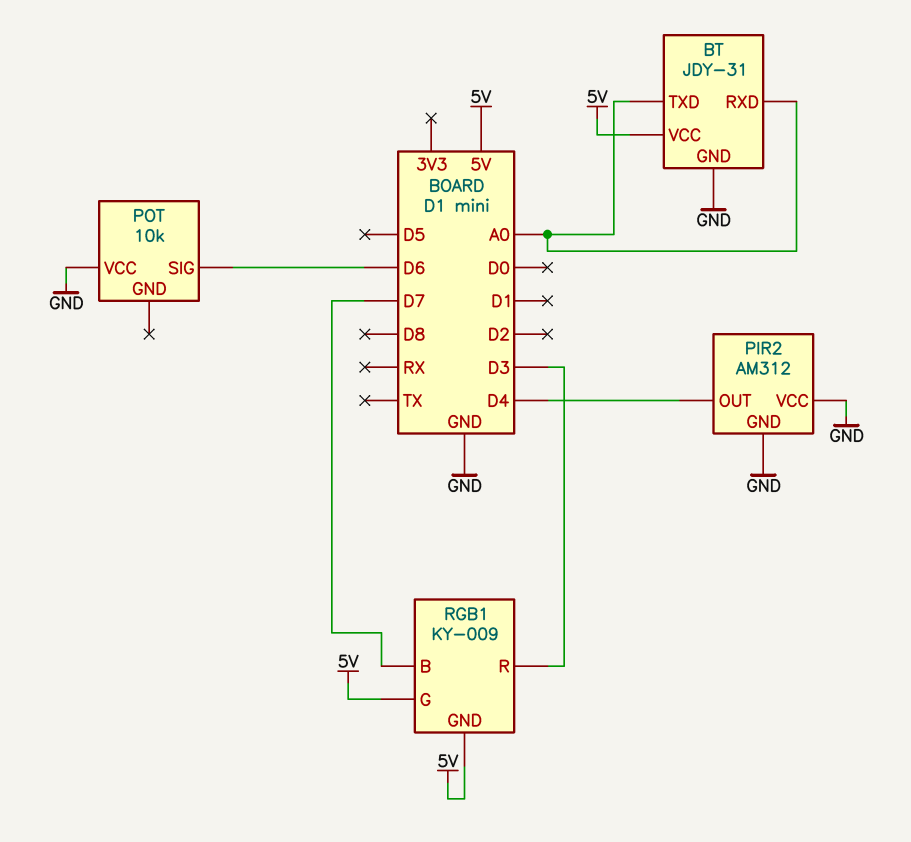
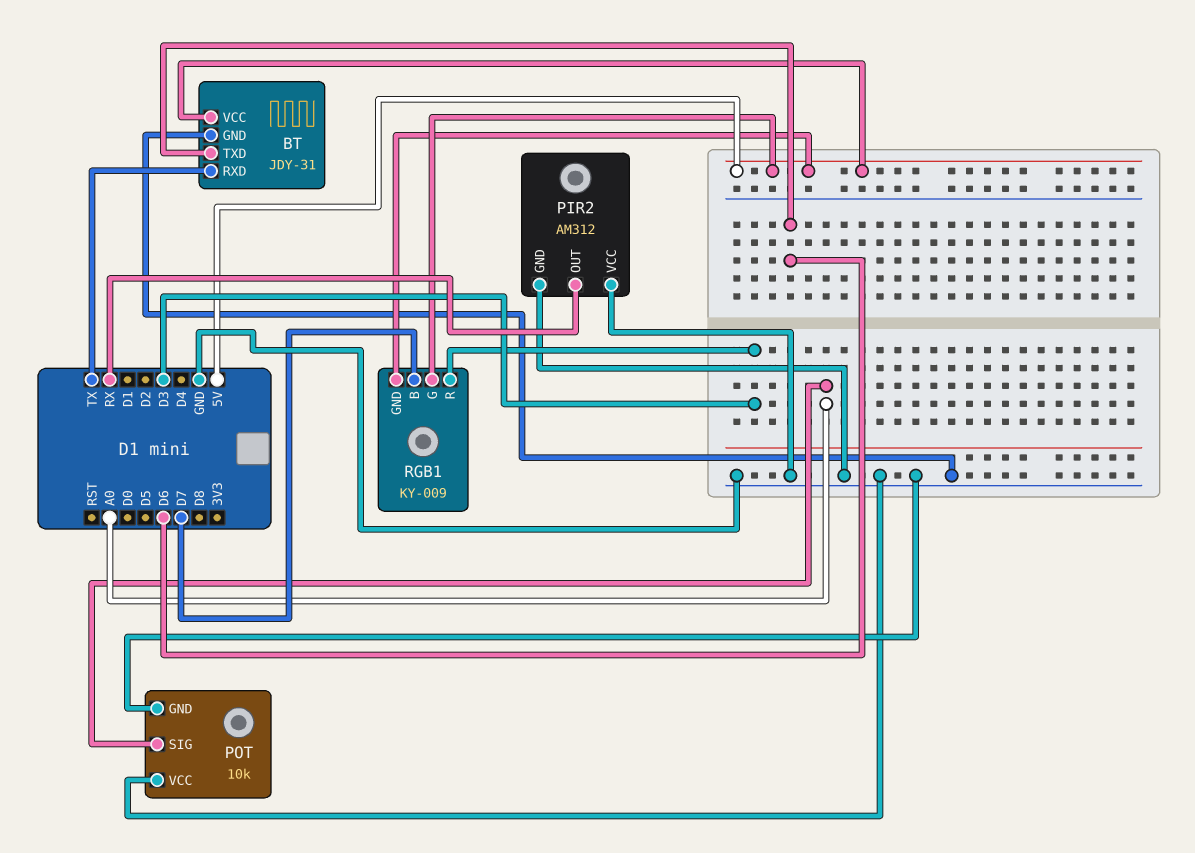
BT pin RXD: A0 -> TX
BT pin TXD: A0 -> D6
PIR2 pin OUT: D4 -> RX
POT pin GND: none -> GND
POT pin SIG: D6 -> A0

